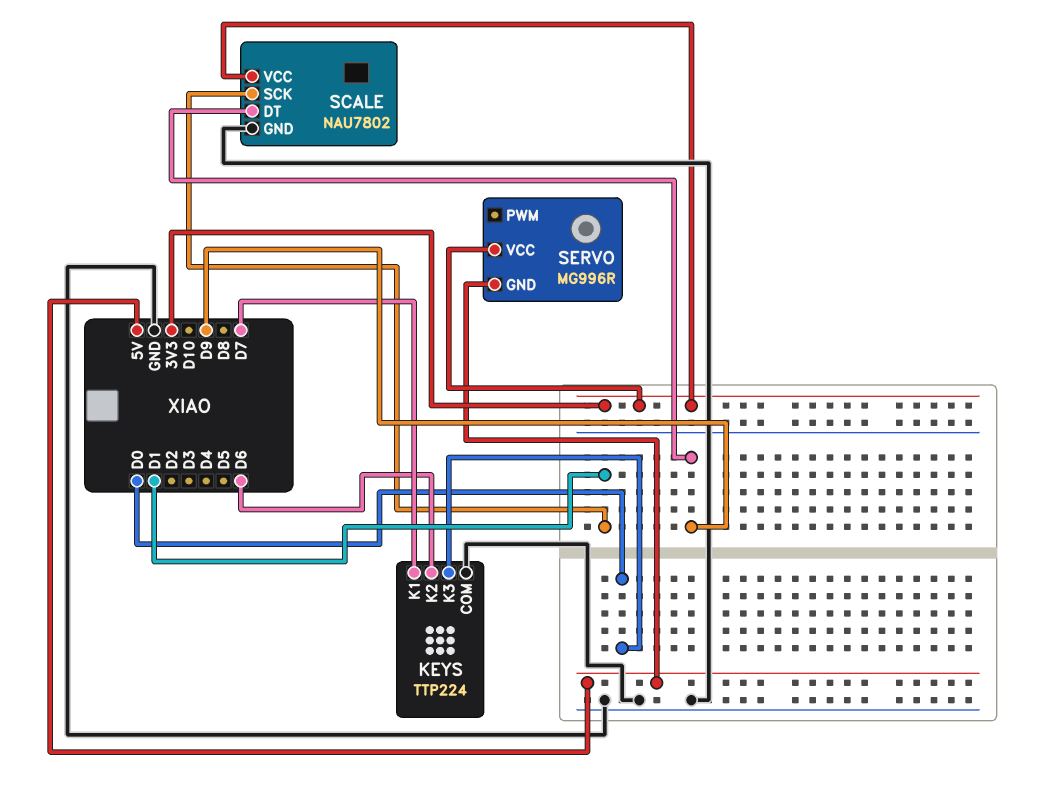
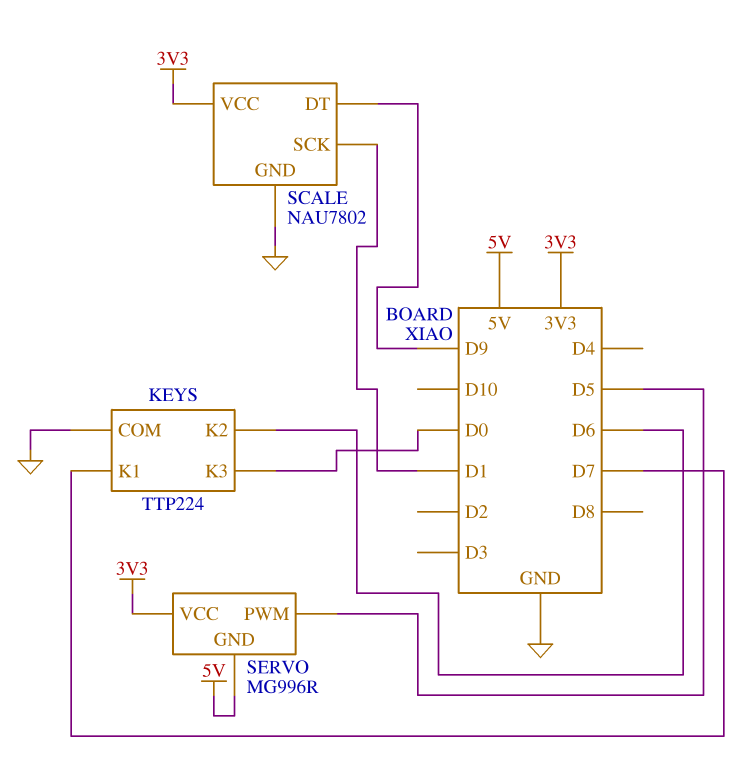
SERVO pin PWM: none -> D5

